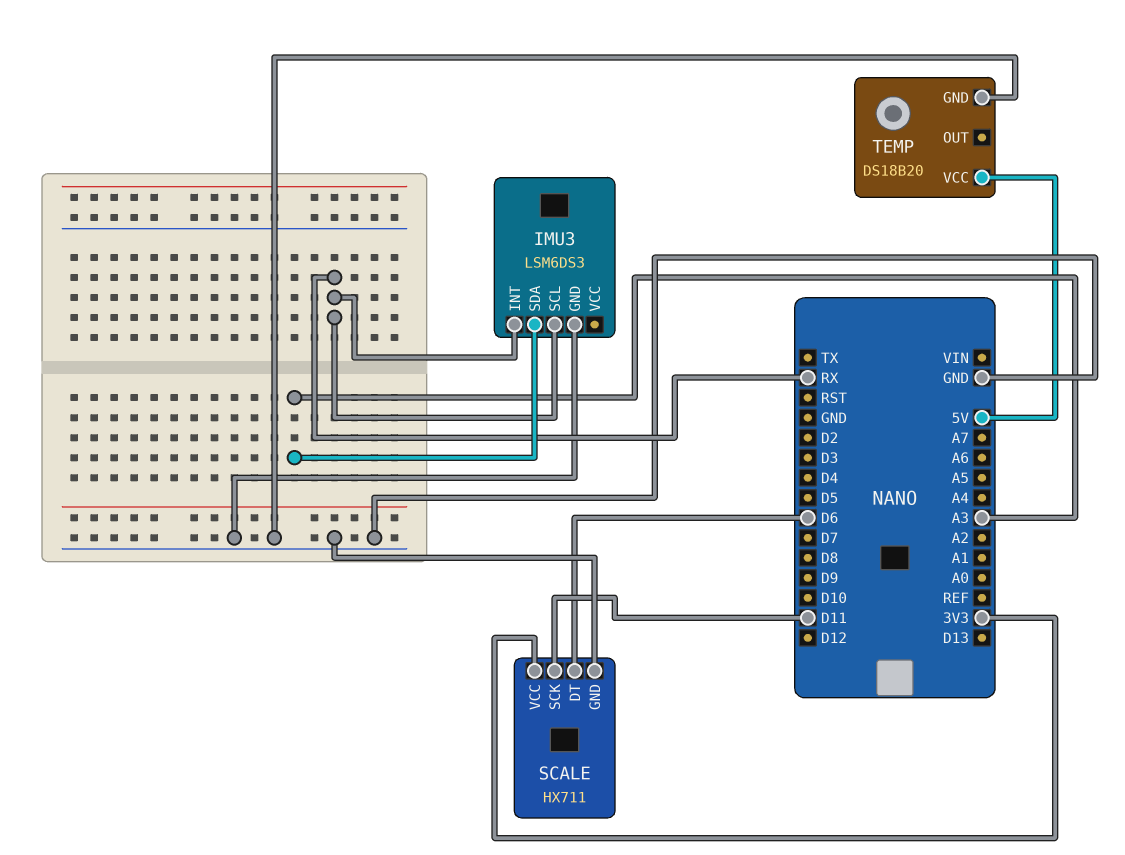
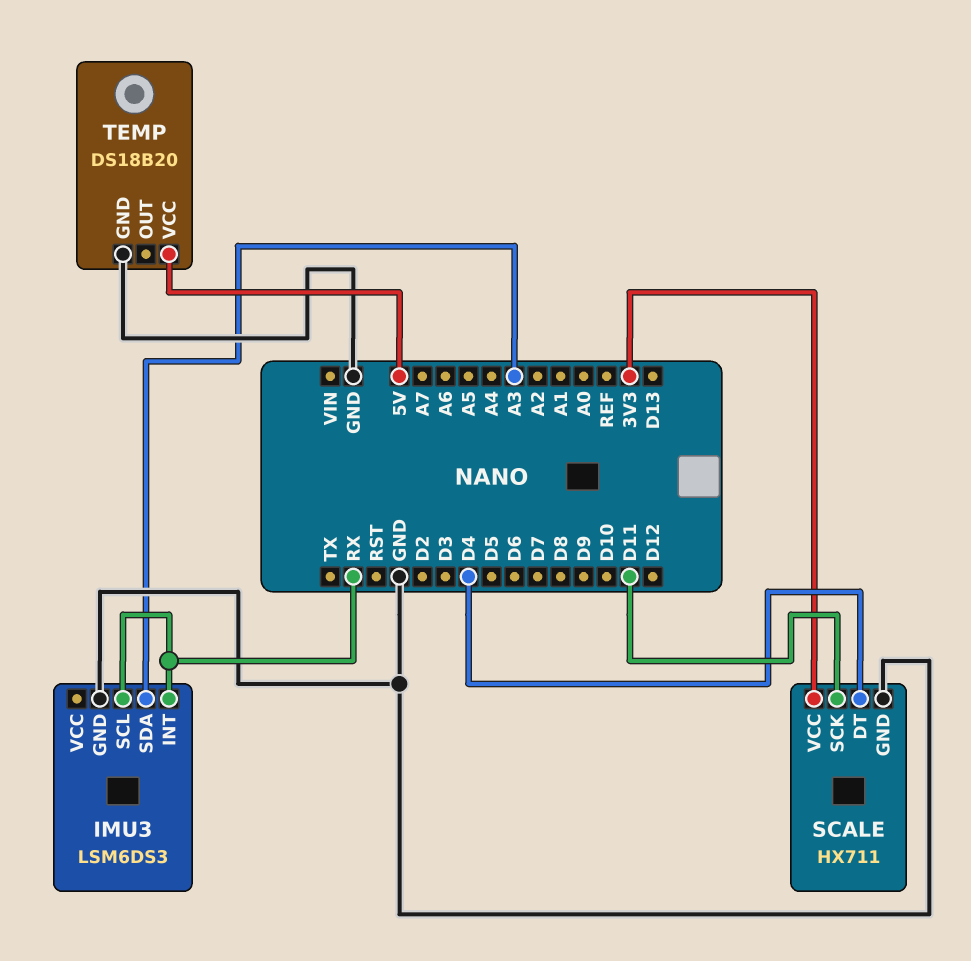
SCALE pin DT: D6 -> D4

